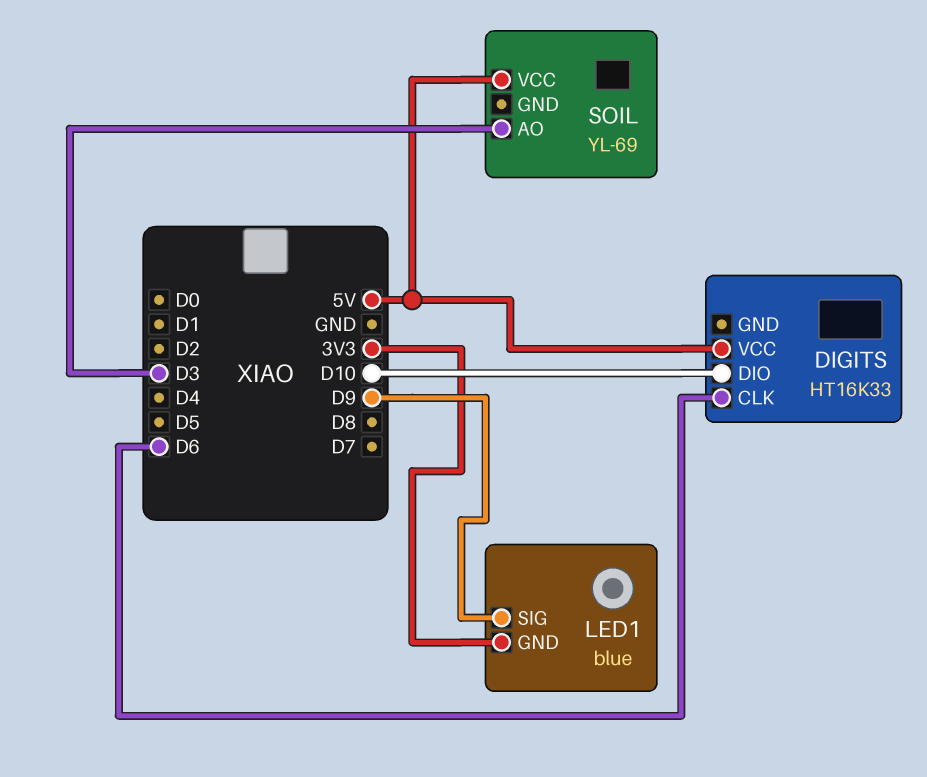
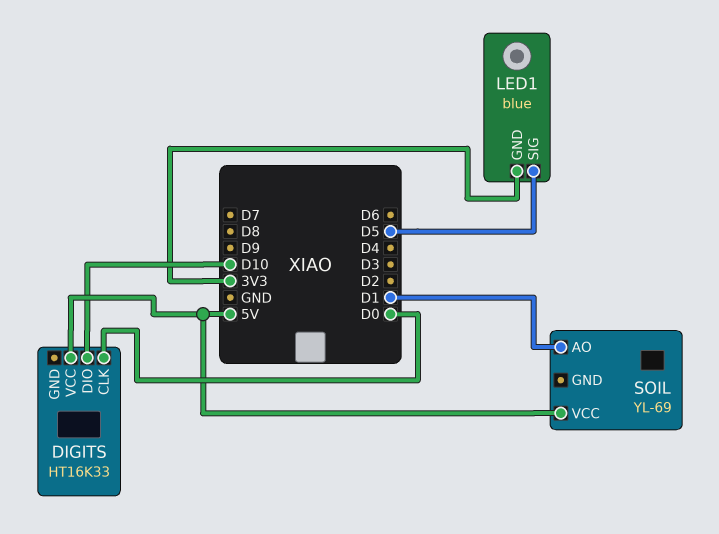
DIGITS pin CLK: D6 -> D0
LED1 pin SIG: D9 -> D5
SOIL pin AO: D3 -> D1

